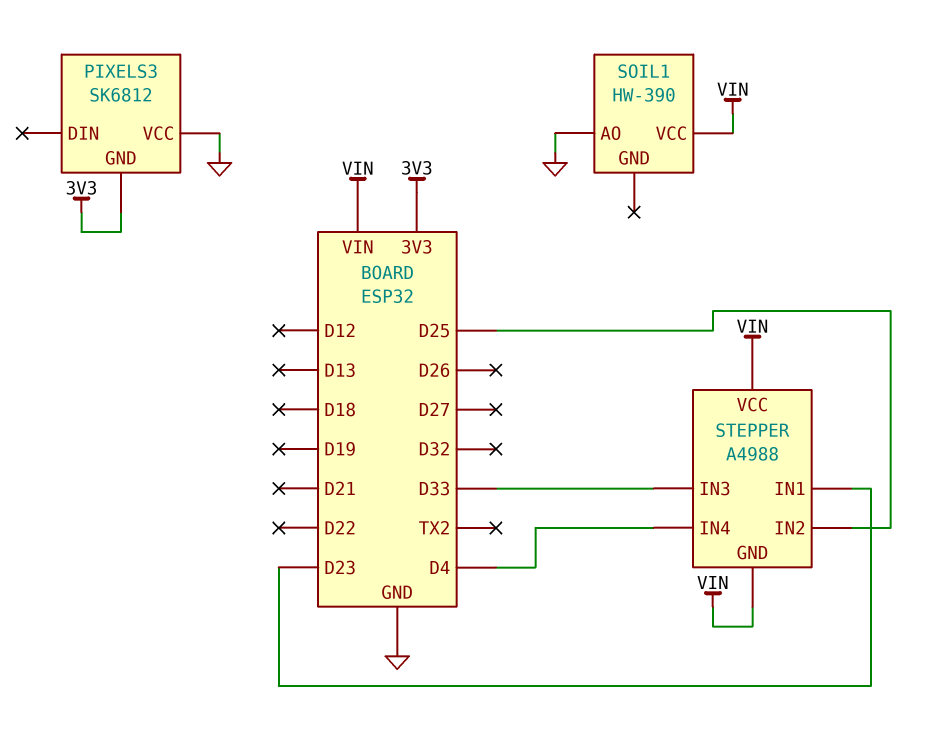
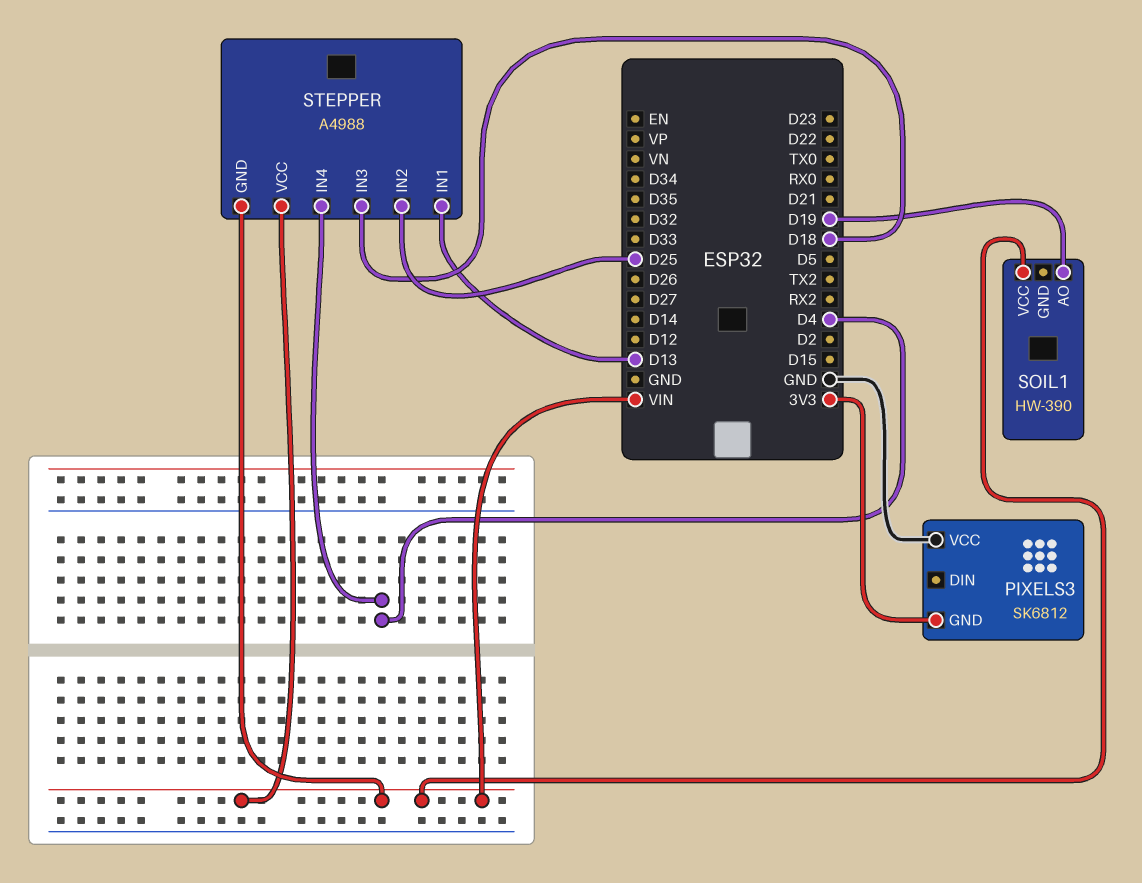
SOIL1 pin AO: GND -> D19
STEPPER pin IN1: D23 -> D13
STEPPER pin IN3: D33 -> D18

